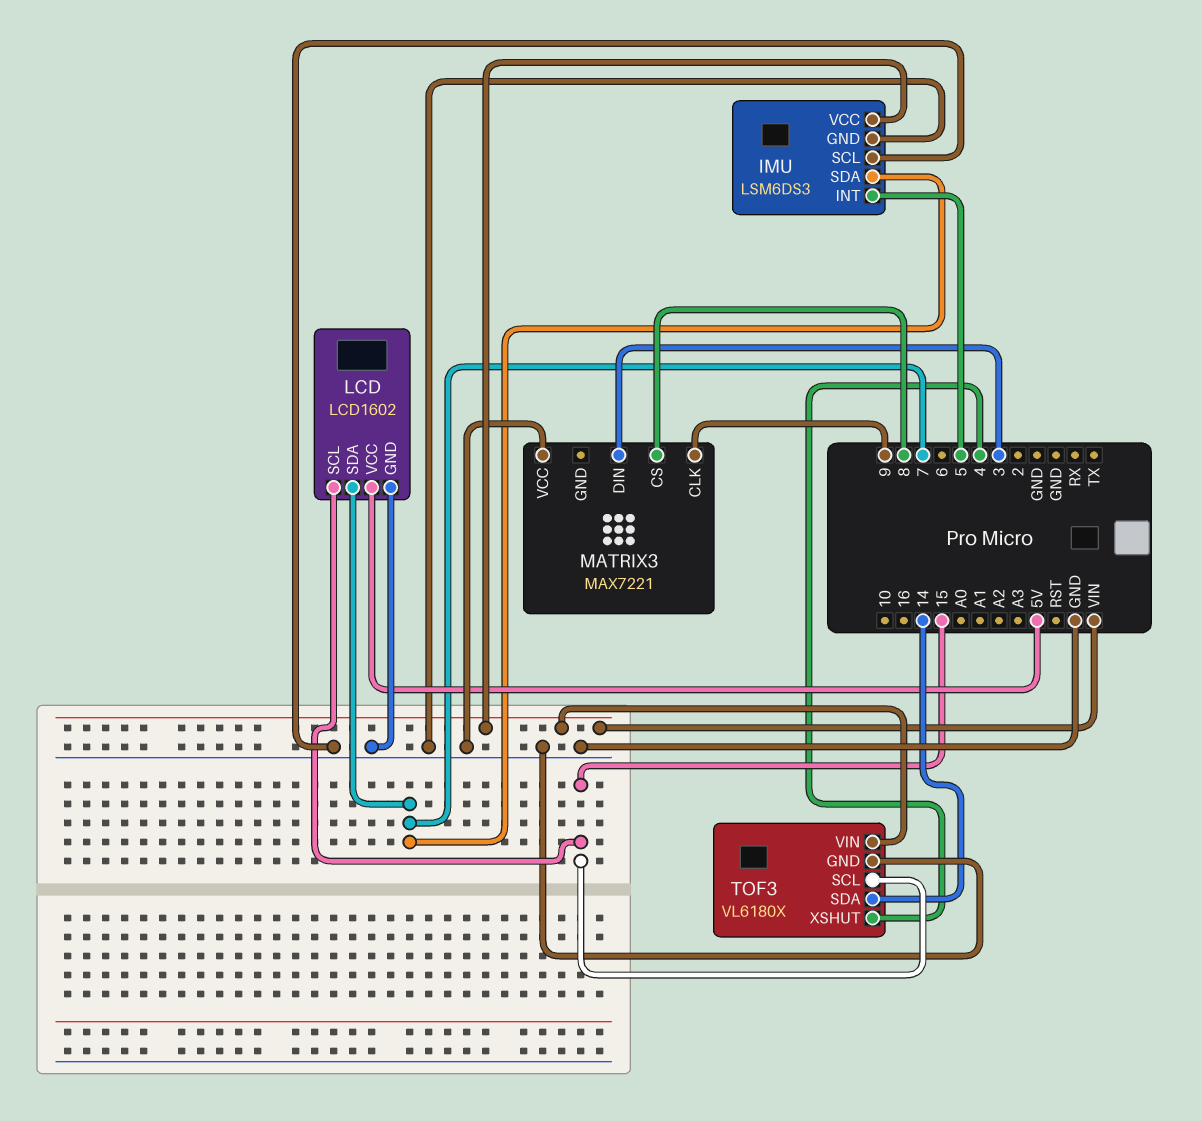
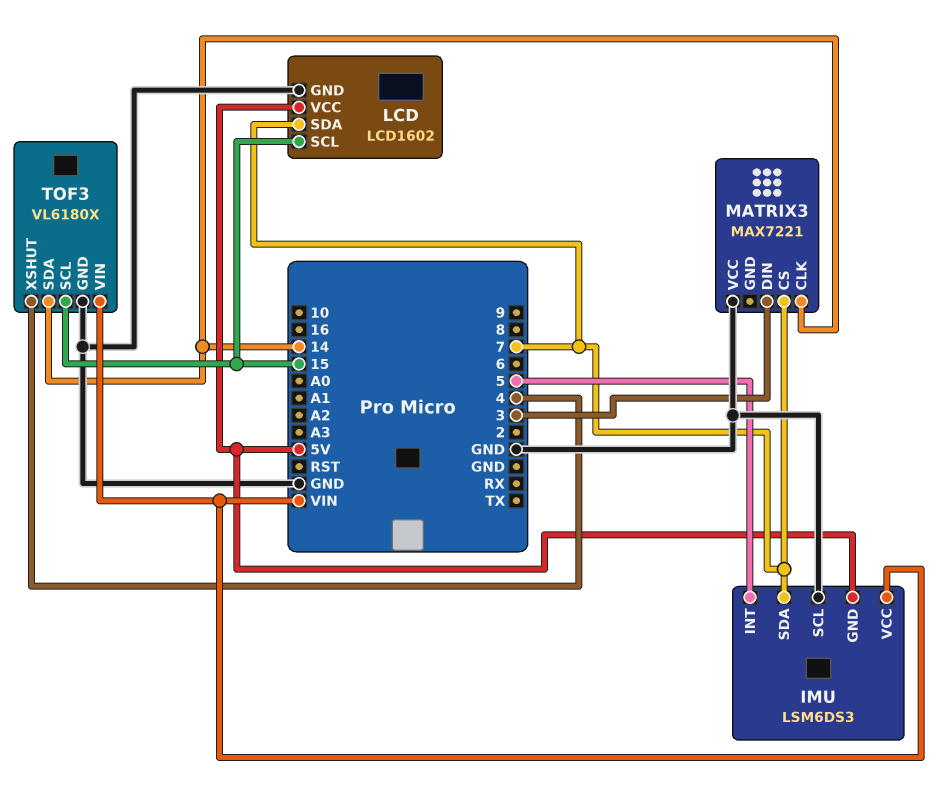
IMU pin GND: GND -> 5V
MATRIX3 pin CLK: 9 -> 14
MATRIX3 pin CS: 8 -> 7

